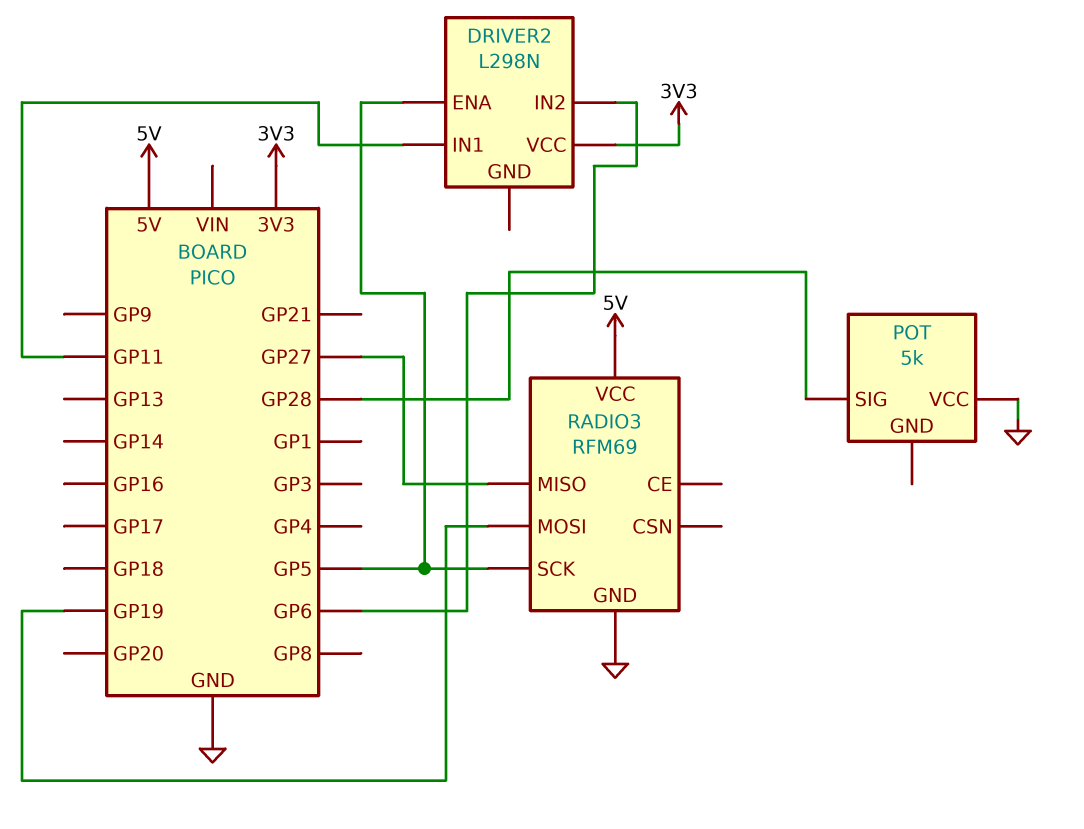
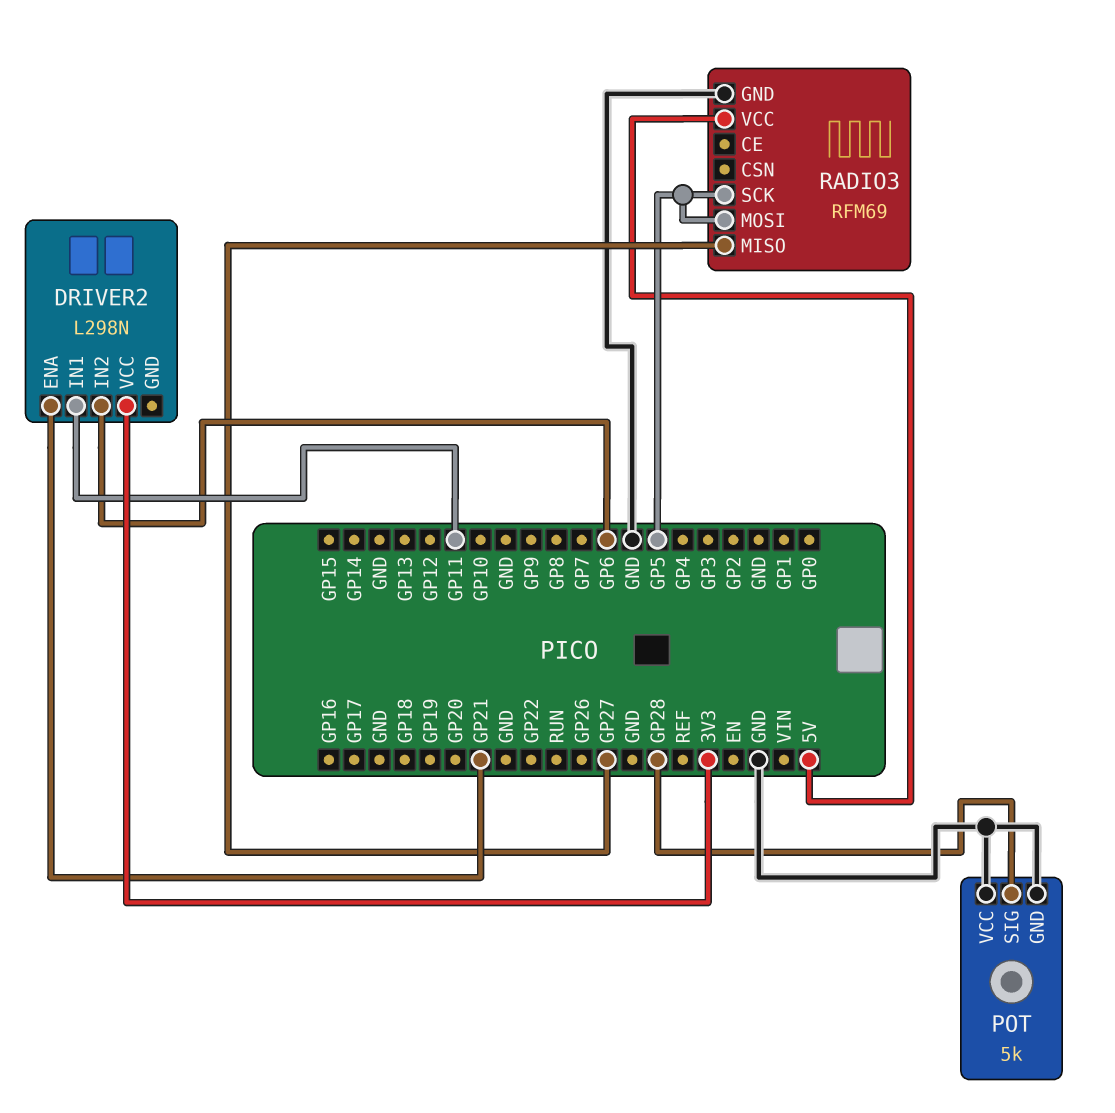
DRIVER2 pin ENA: GP5 -> GP21
POT pin GND: none -> GND
RADIO3 pin MOSI: GP19 -> GP5

